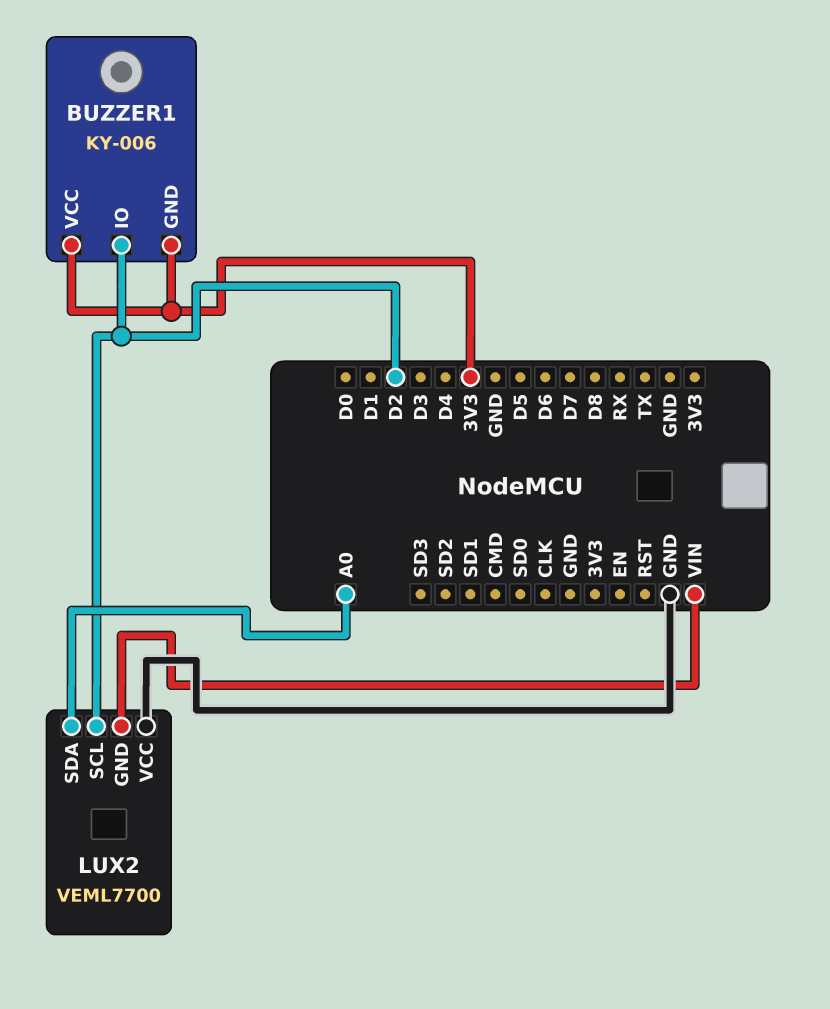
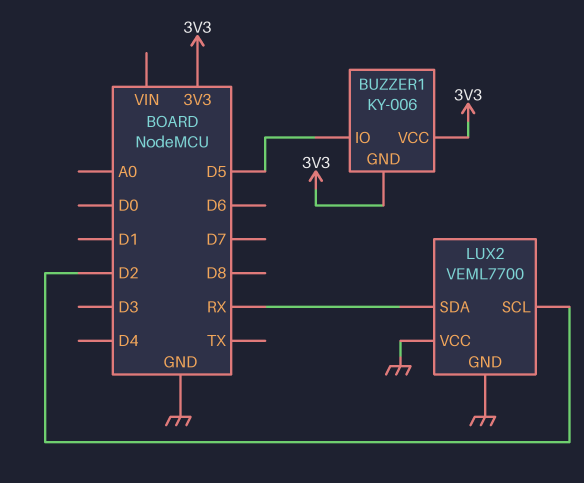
BUZZER1 pin IO: D2 -> D5
LUX2 pin GND: VIN -> GND
LUX2 pin SDA: A0 -> RX

